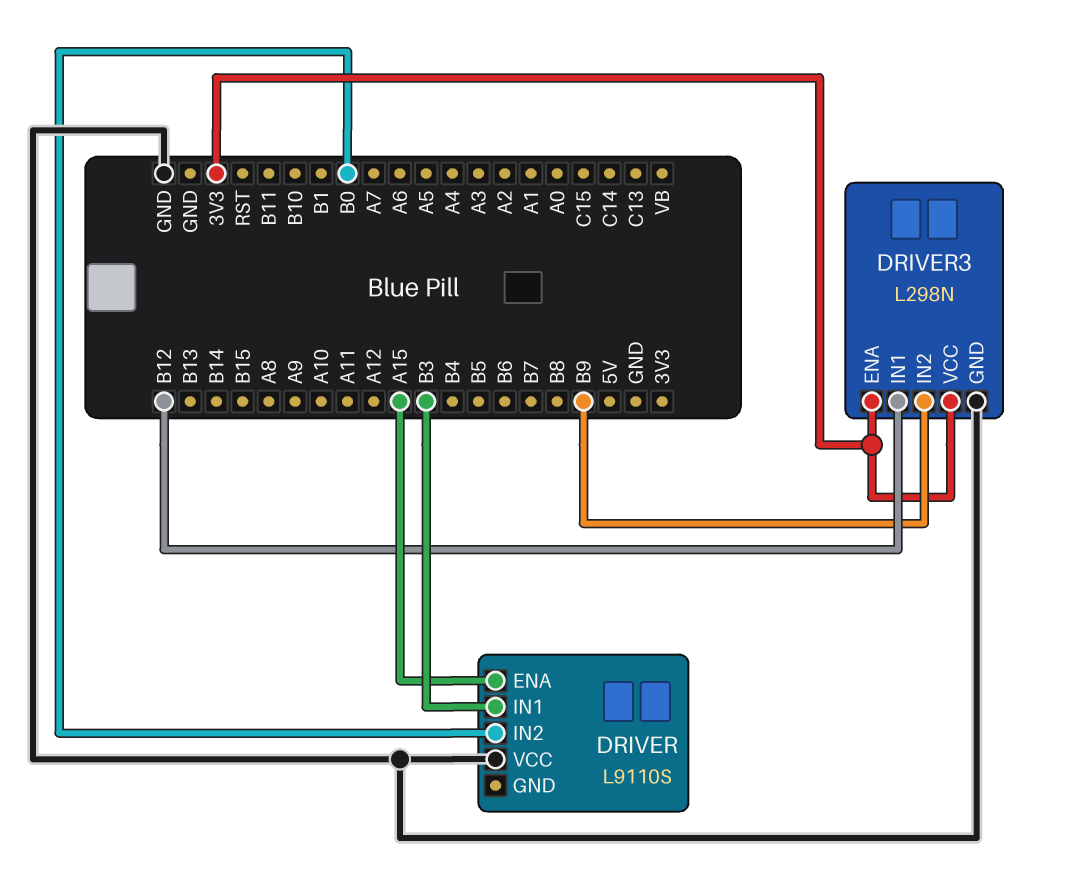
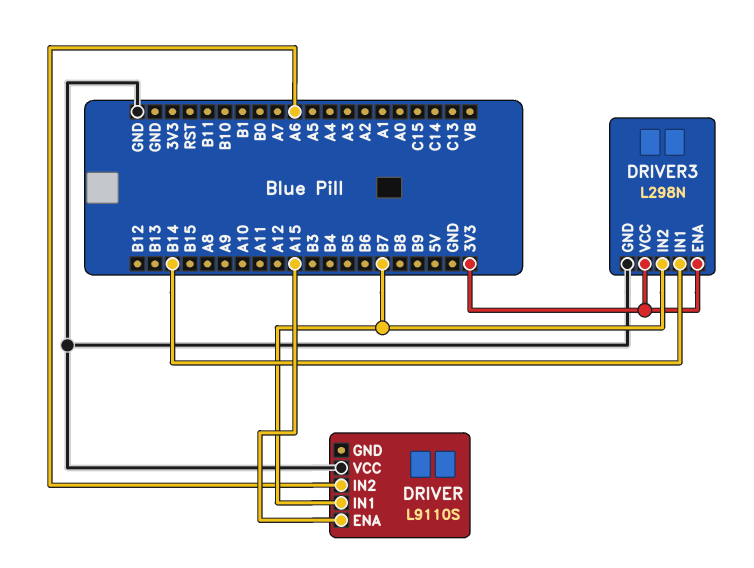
DRIVER pin IN1: B3 -> B7
DRIVER pin IN2: B0 -> A6
DRIVER3 pin IN1: B12 -> B14
DRIVER3 pin IN2: B9 -> B7

